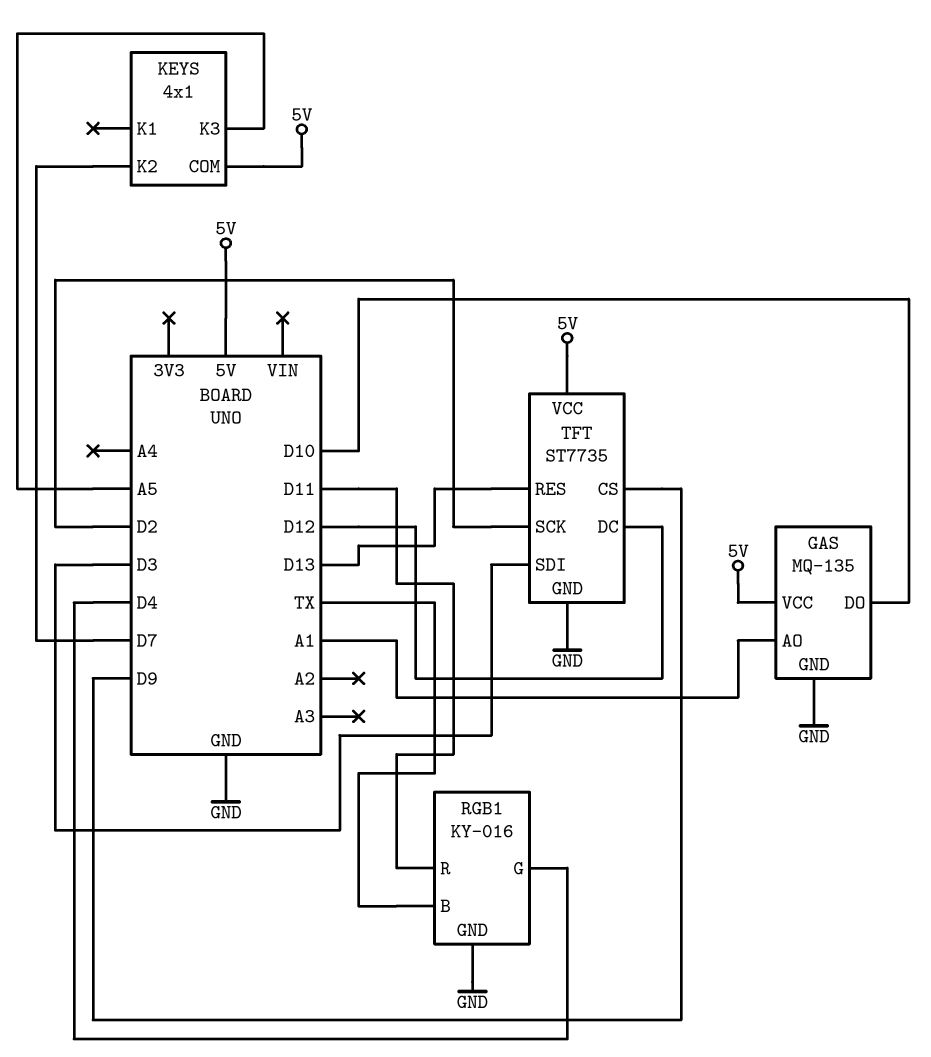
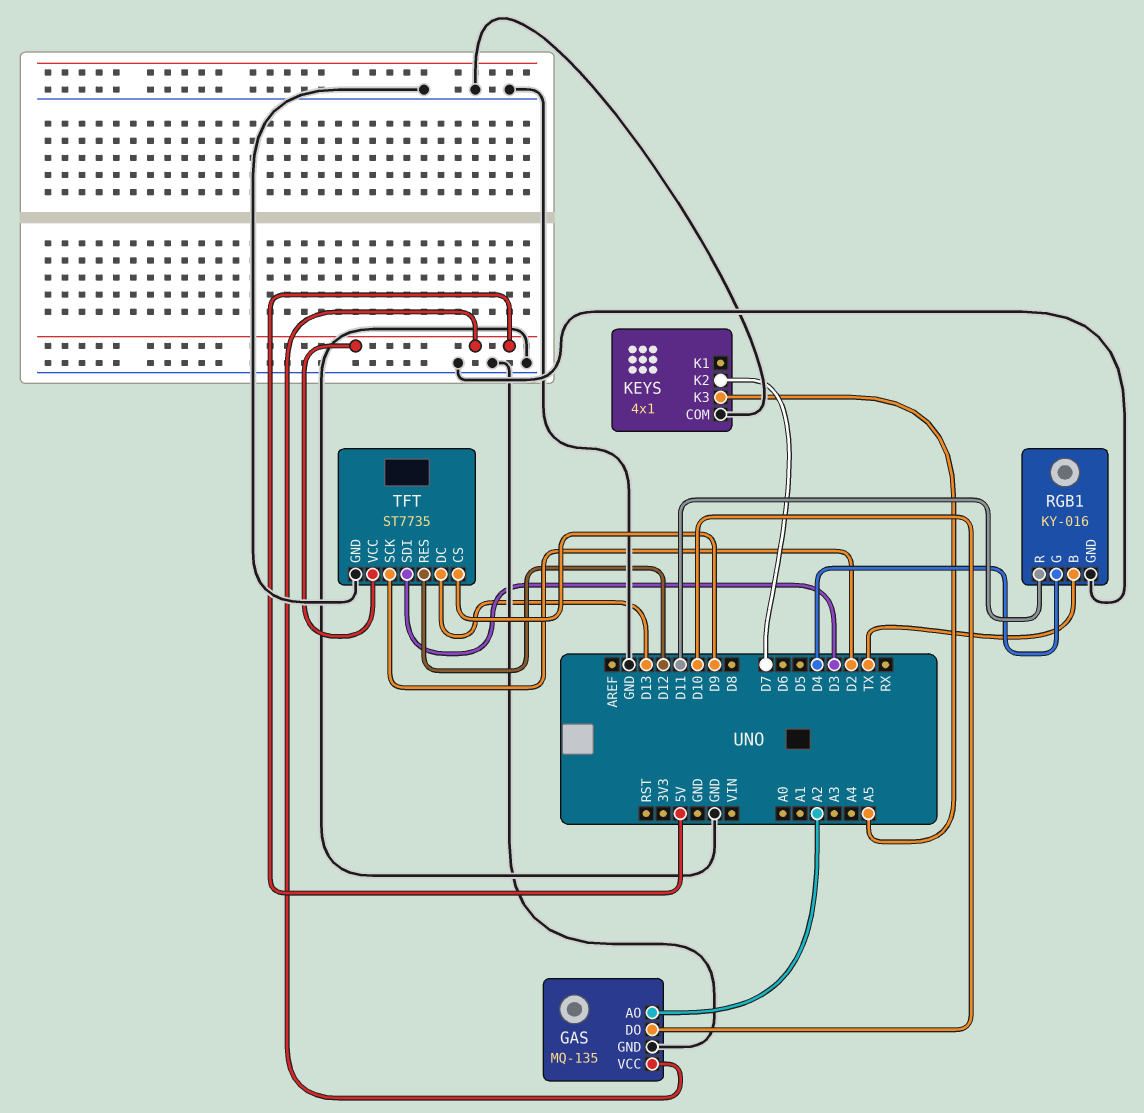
GAS pin AO: A1 -> A2
KEYS pin COM: 5V -> GND
TFT pin DC: D12 -> D13
TFT pin RES: D13 -> D12

